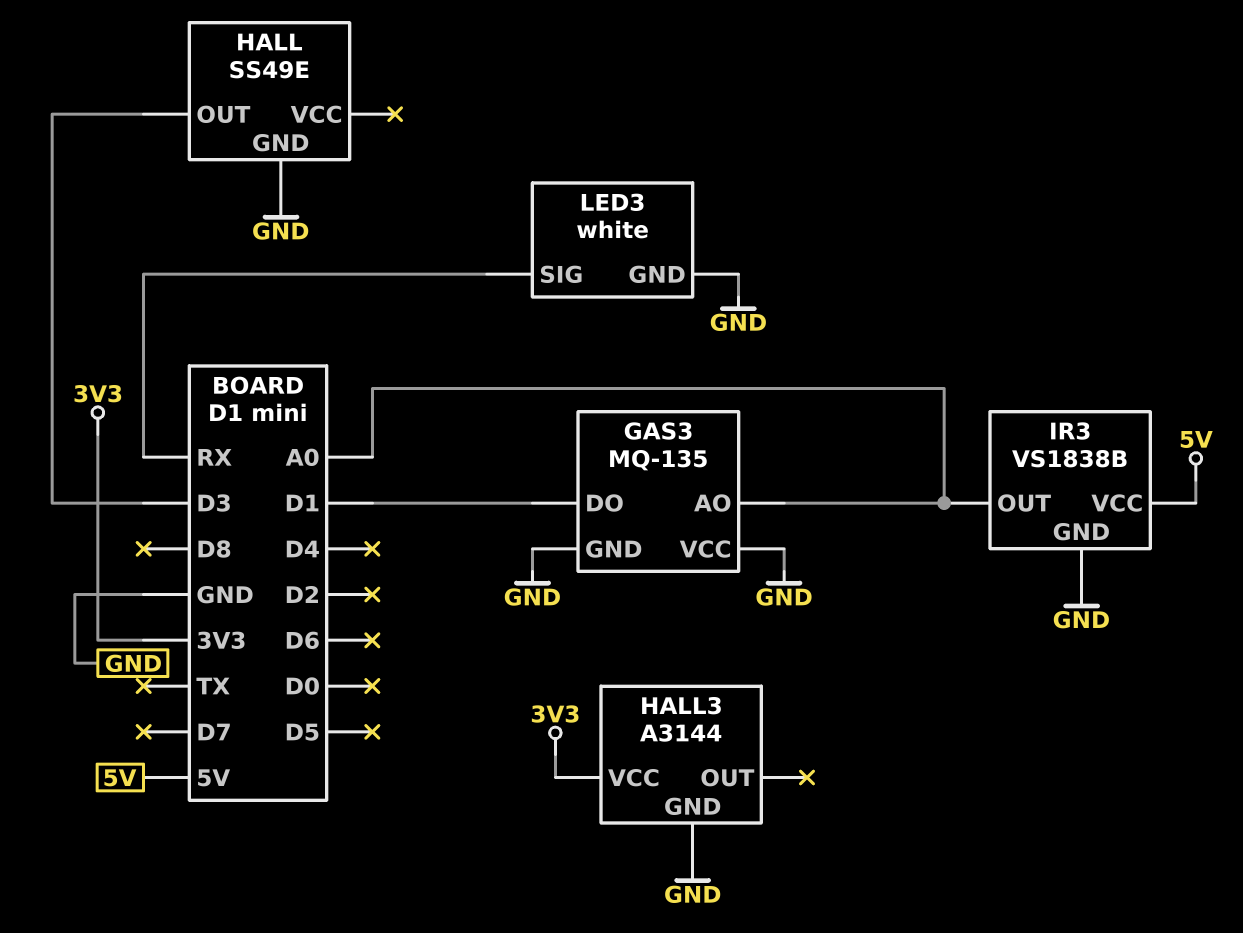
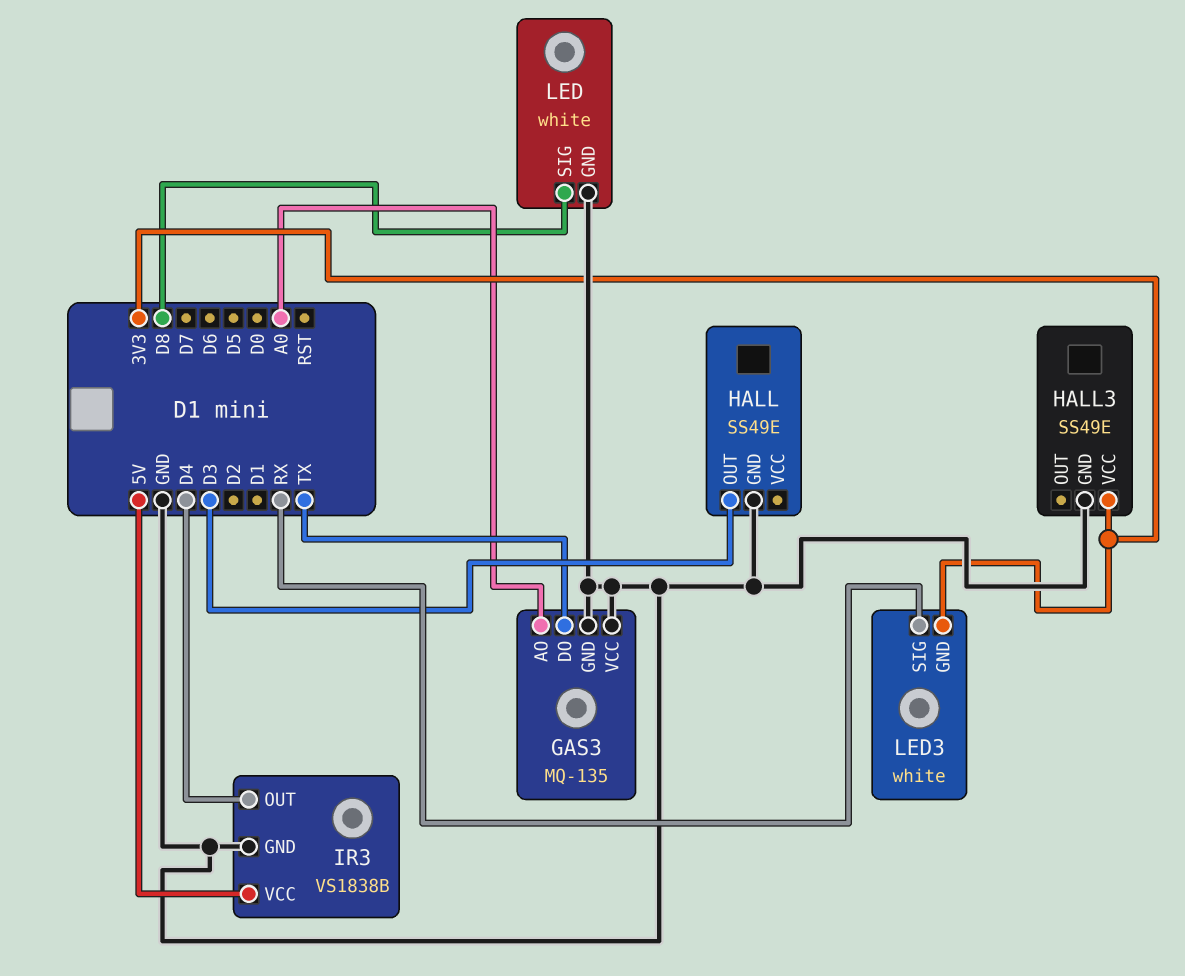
GAS3 pin DO: D1 -> TX
HALL3: A3144 -> SS49E
IR3 pin OUT: A0 -> D4
LED: none -> white
LED pin GND: none -> GND
LED pin SIG: none -> D8
LED3 pin GND: GND -> 3V3

